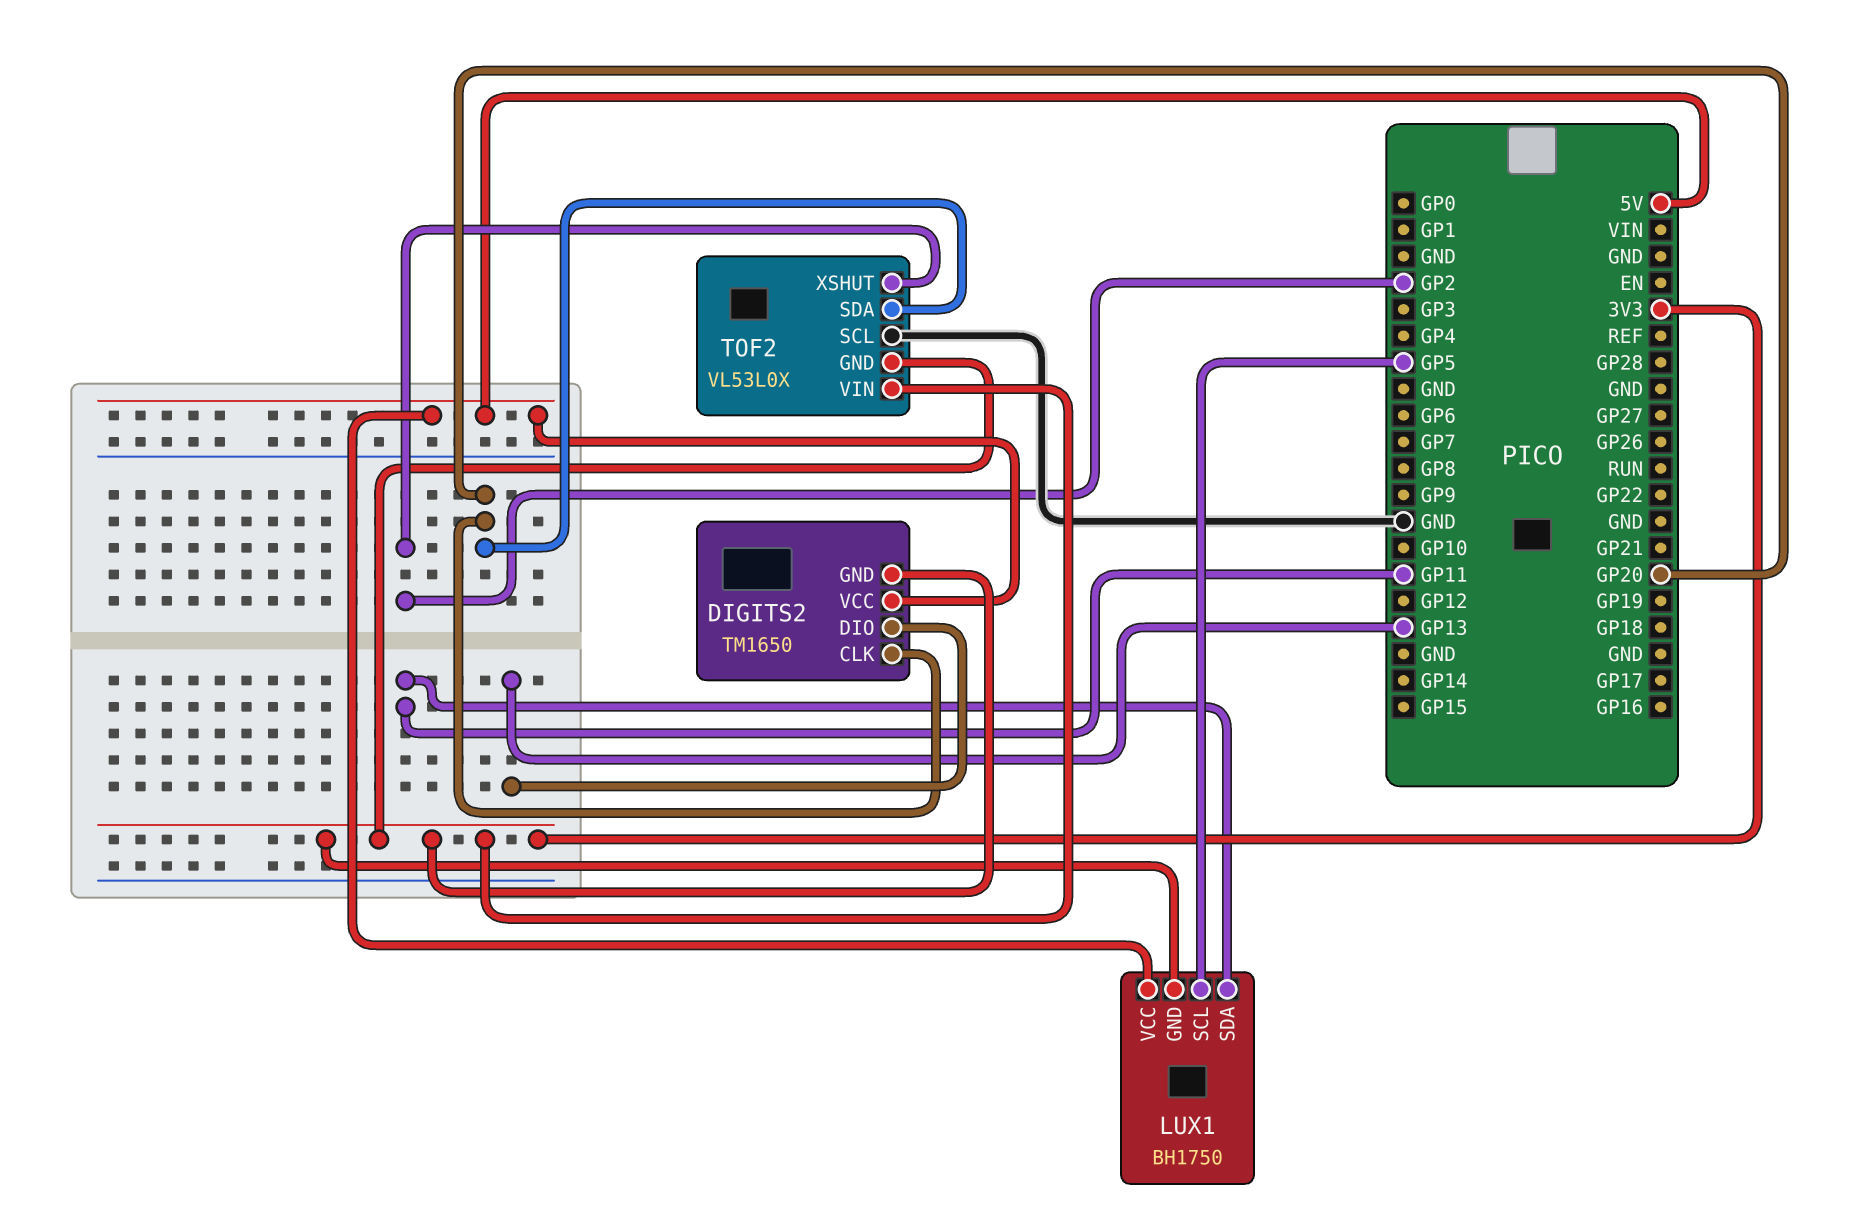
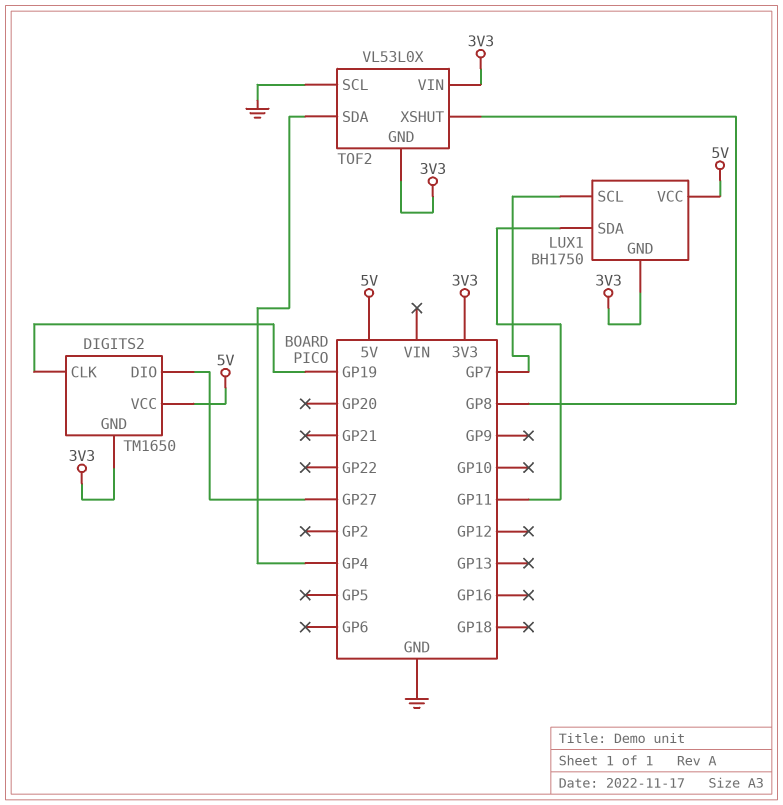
DIGITS2 pin CLK: GP20 -> GP19
DIGITS2 pin DIO: GP13 -> GP27
LUX1 pin SCL: GP5 -> GP7
TOF2 pin SDA: GP20 -> GP4
TOF2 pin XSHUT: GP2 -> GP8

